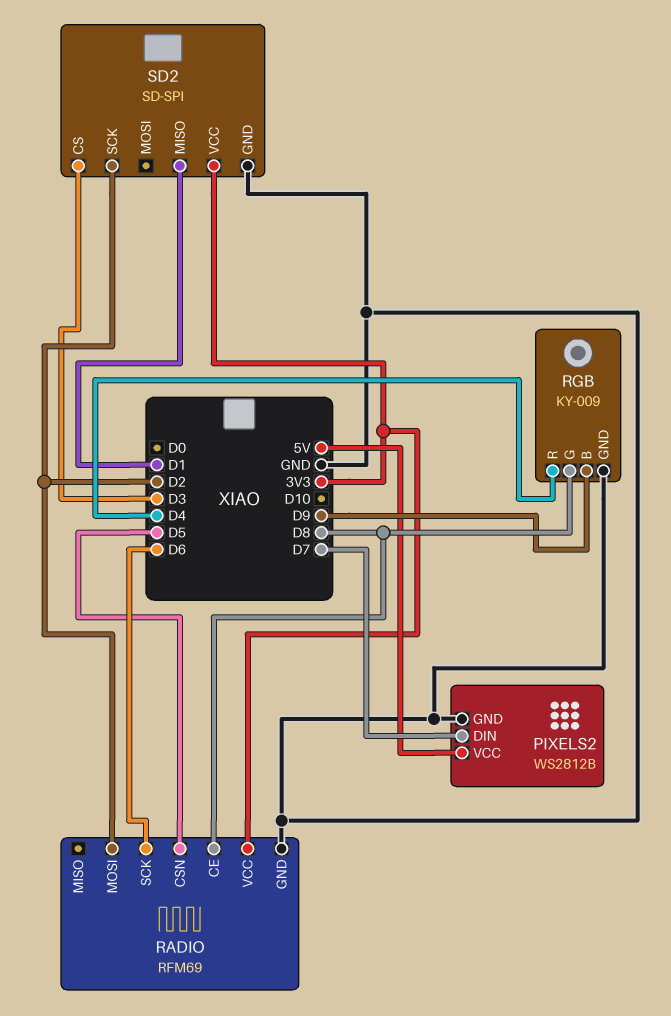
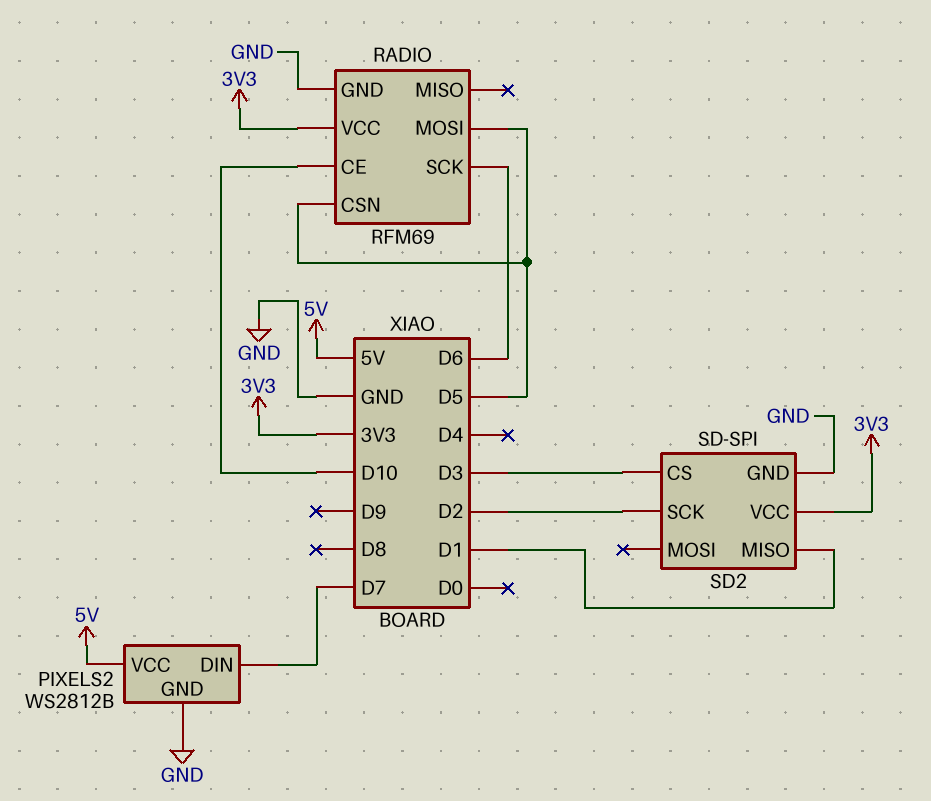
RADIO pin CE: D8 -> D10
RADIO pin MOSI: D2 -> D5
RGB: KY-009 -> none
RGB pin B: D9 -> none
RGB pin G: D8 -> none
RGB pin GND: GND -> none
RGB pin R: D4 -> none

